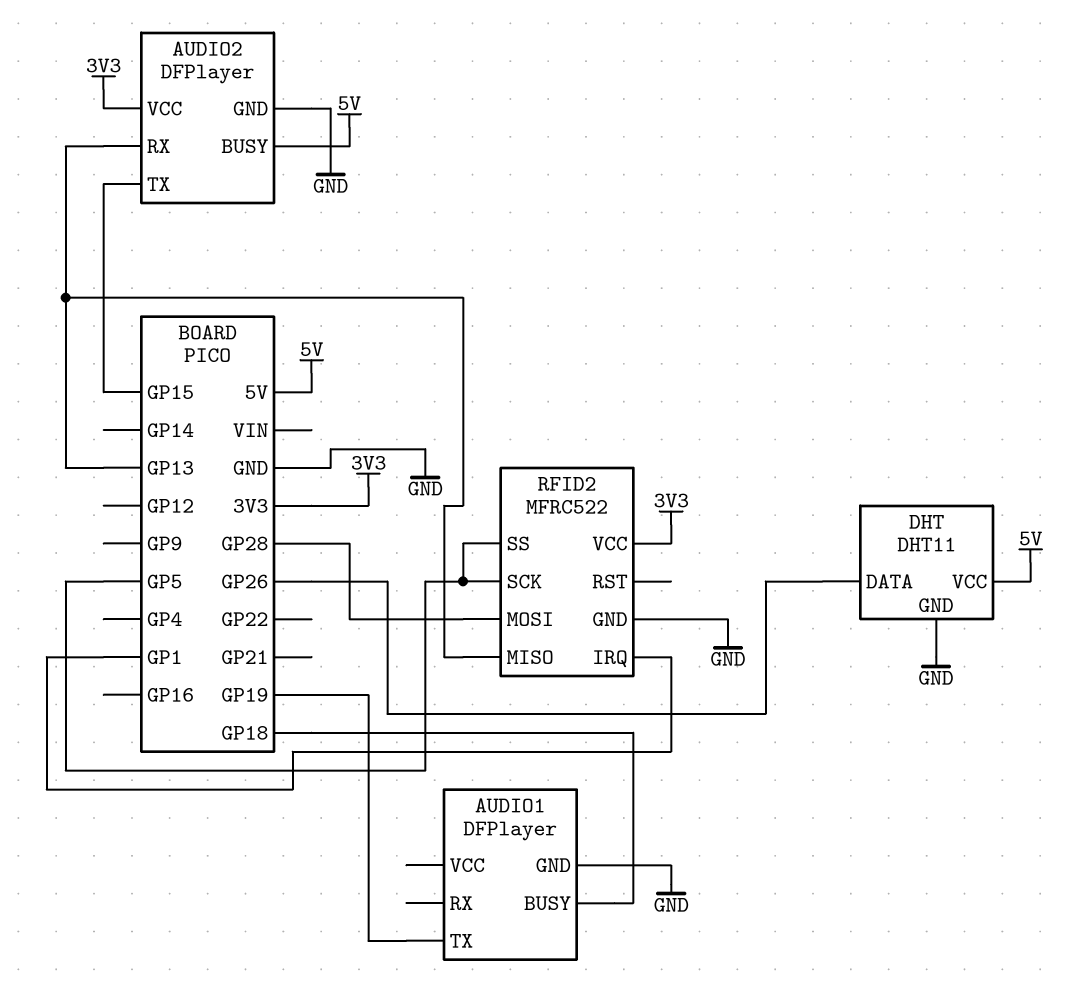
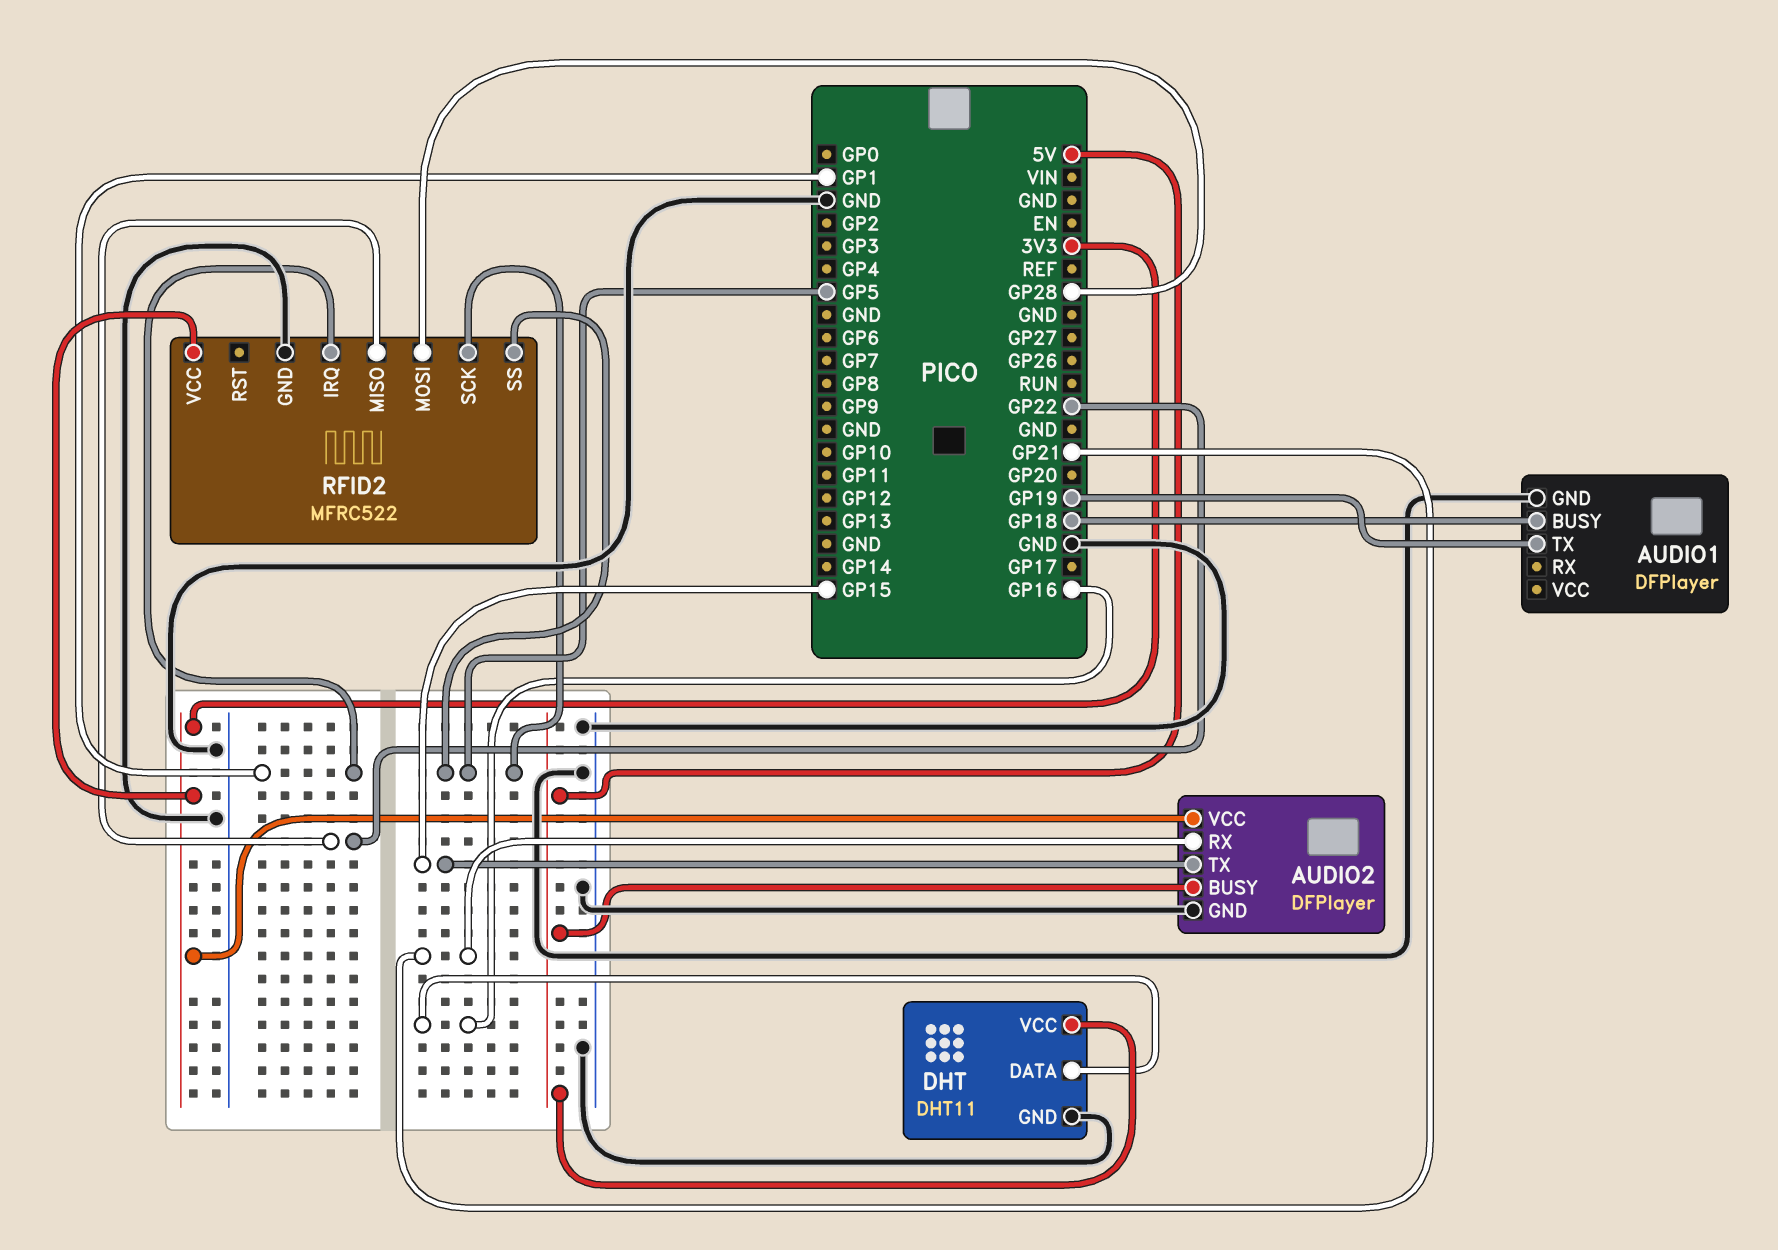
AUDIO2 pin RX: GP13 -> GP21
DHT pin DATA: GP26 -> GP16
RFID2 pin MISO: GP13 -> GP22

